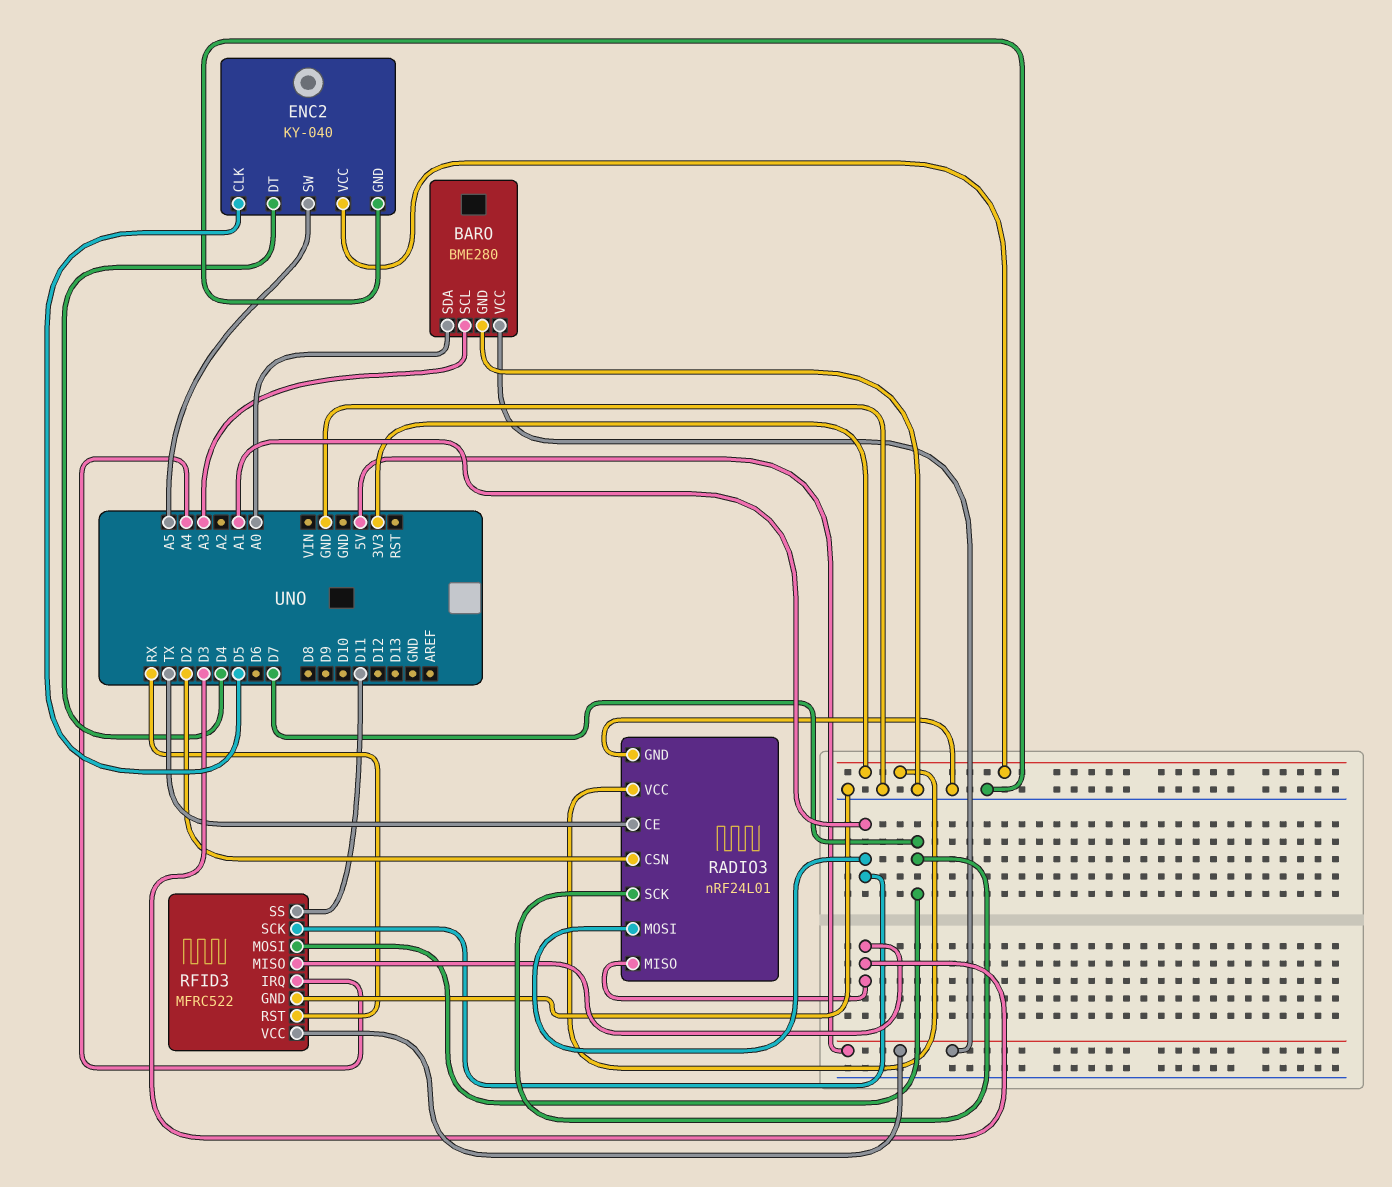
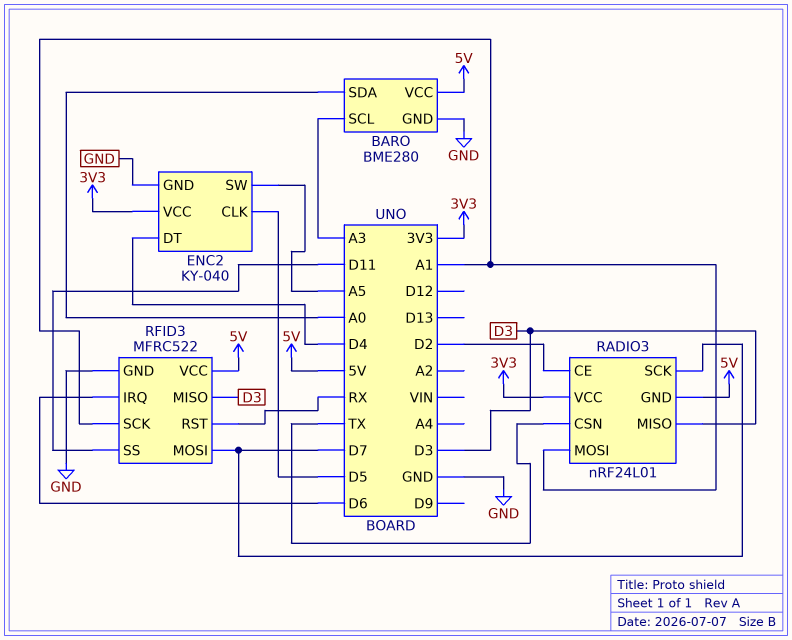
RADIO3 pin CE: TX -> D2
RADIO3 pin CSN: D2 -> TX
RADIO3 pin GND: GND -> 5V
RFID3 pin IRQ: A4 -> D6

